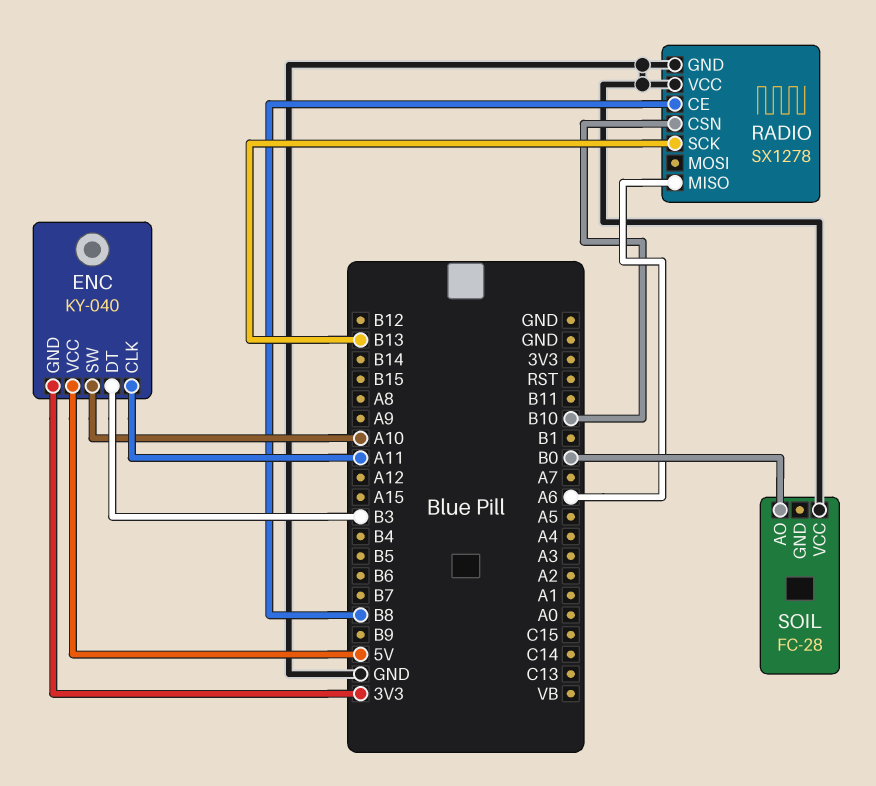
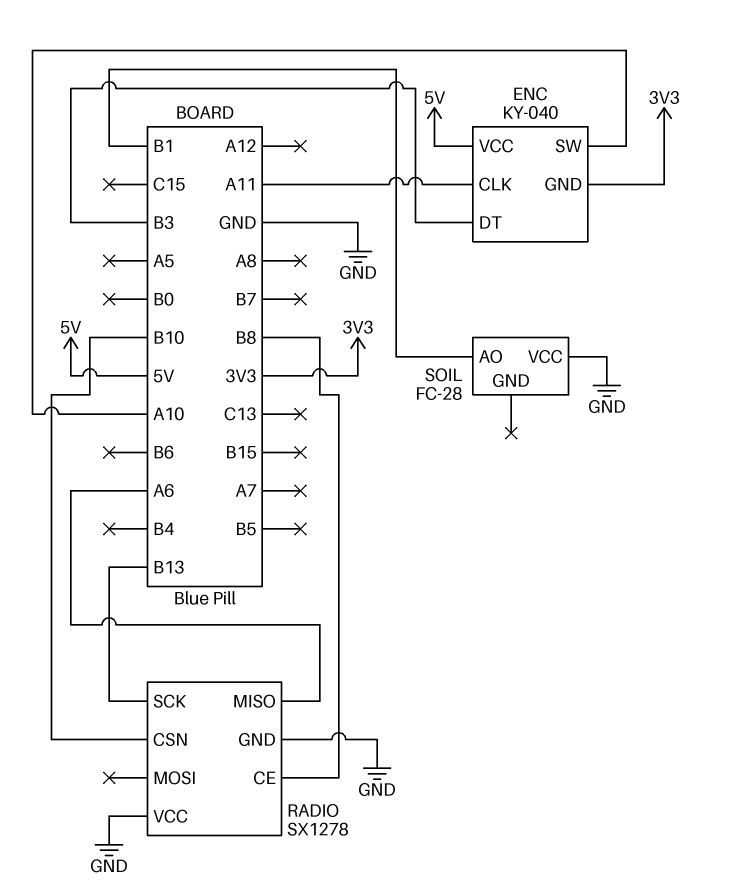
SOIL pin AO: B0 -> B1

